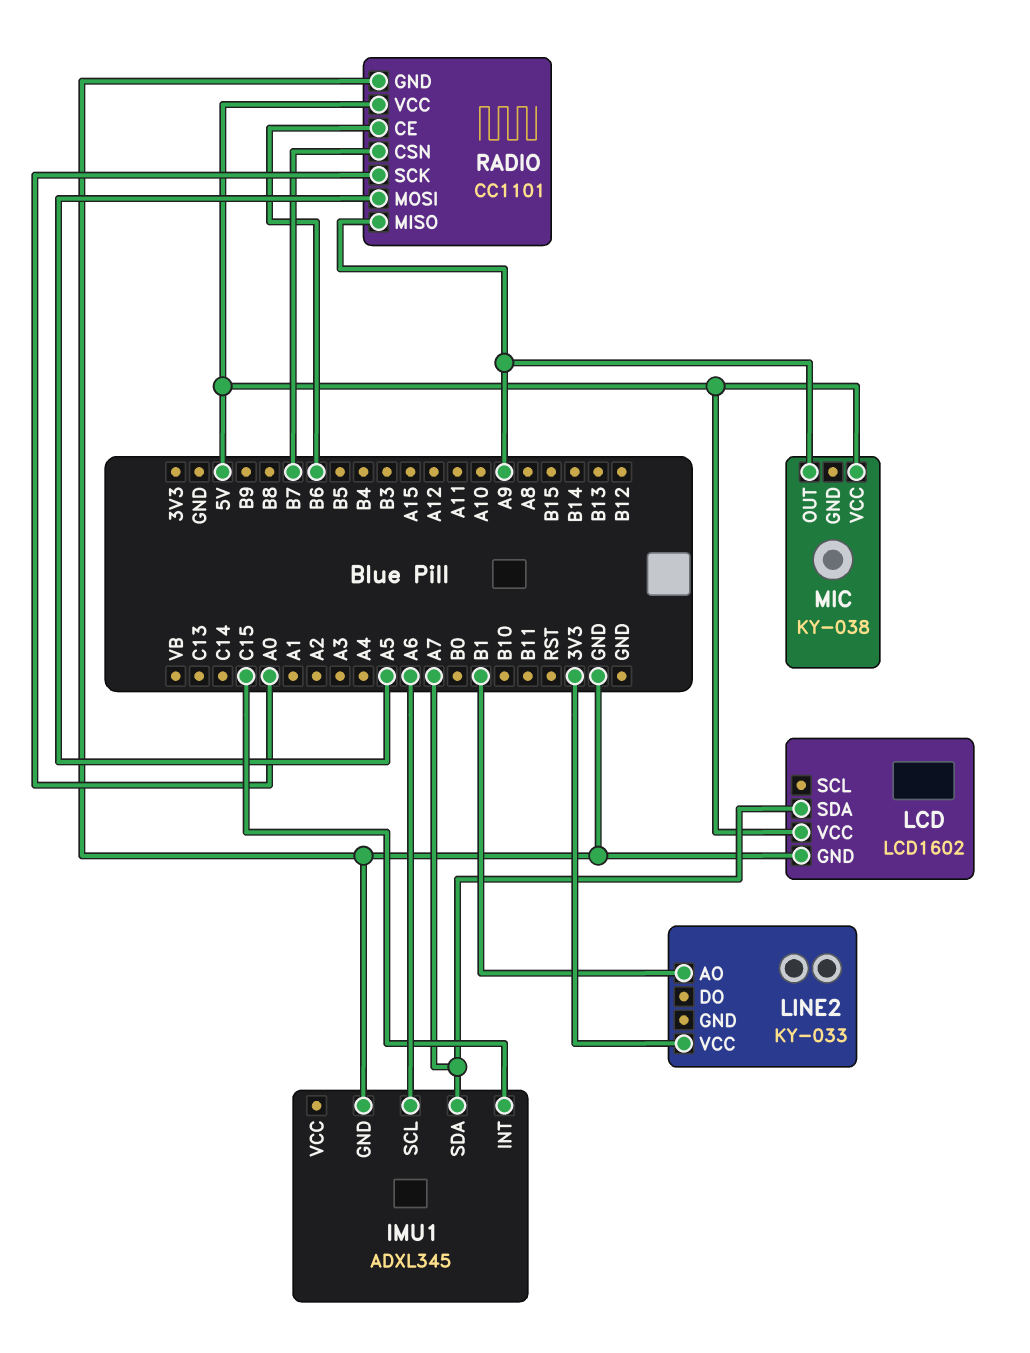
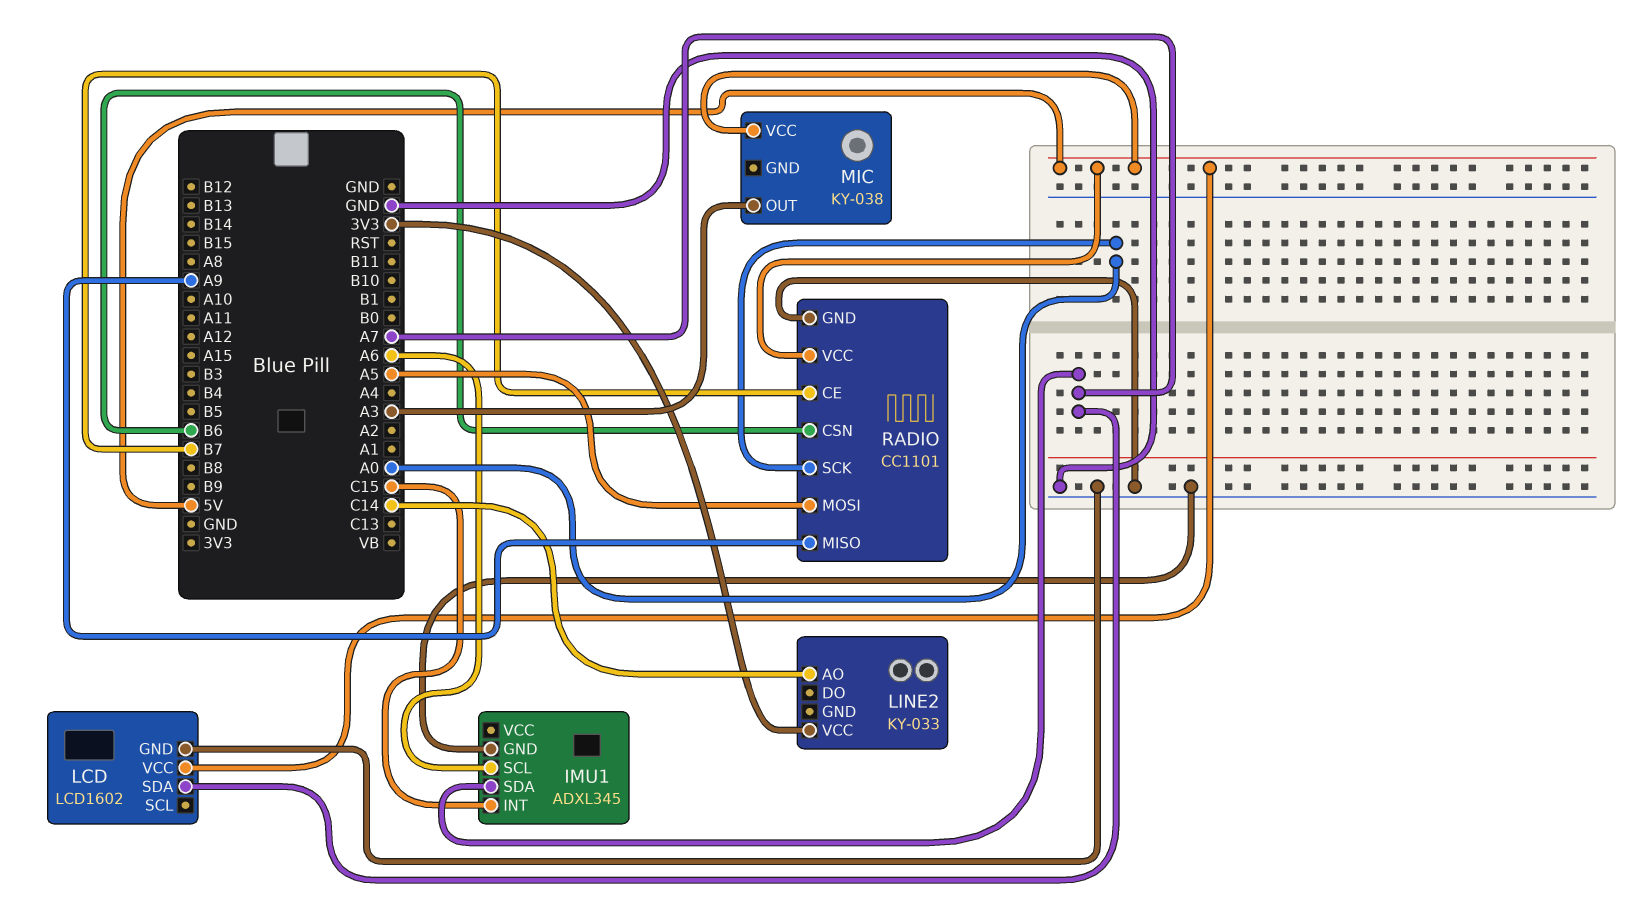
LINE2 pin AO: B1 -> C14
MIC pin OUT: A9 -> A3
RADIO pin CE: B6 -> B7
RADIO pin CSN: B7 -> B6

